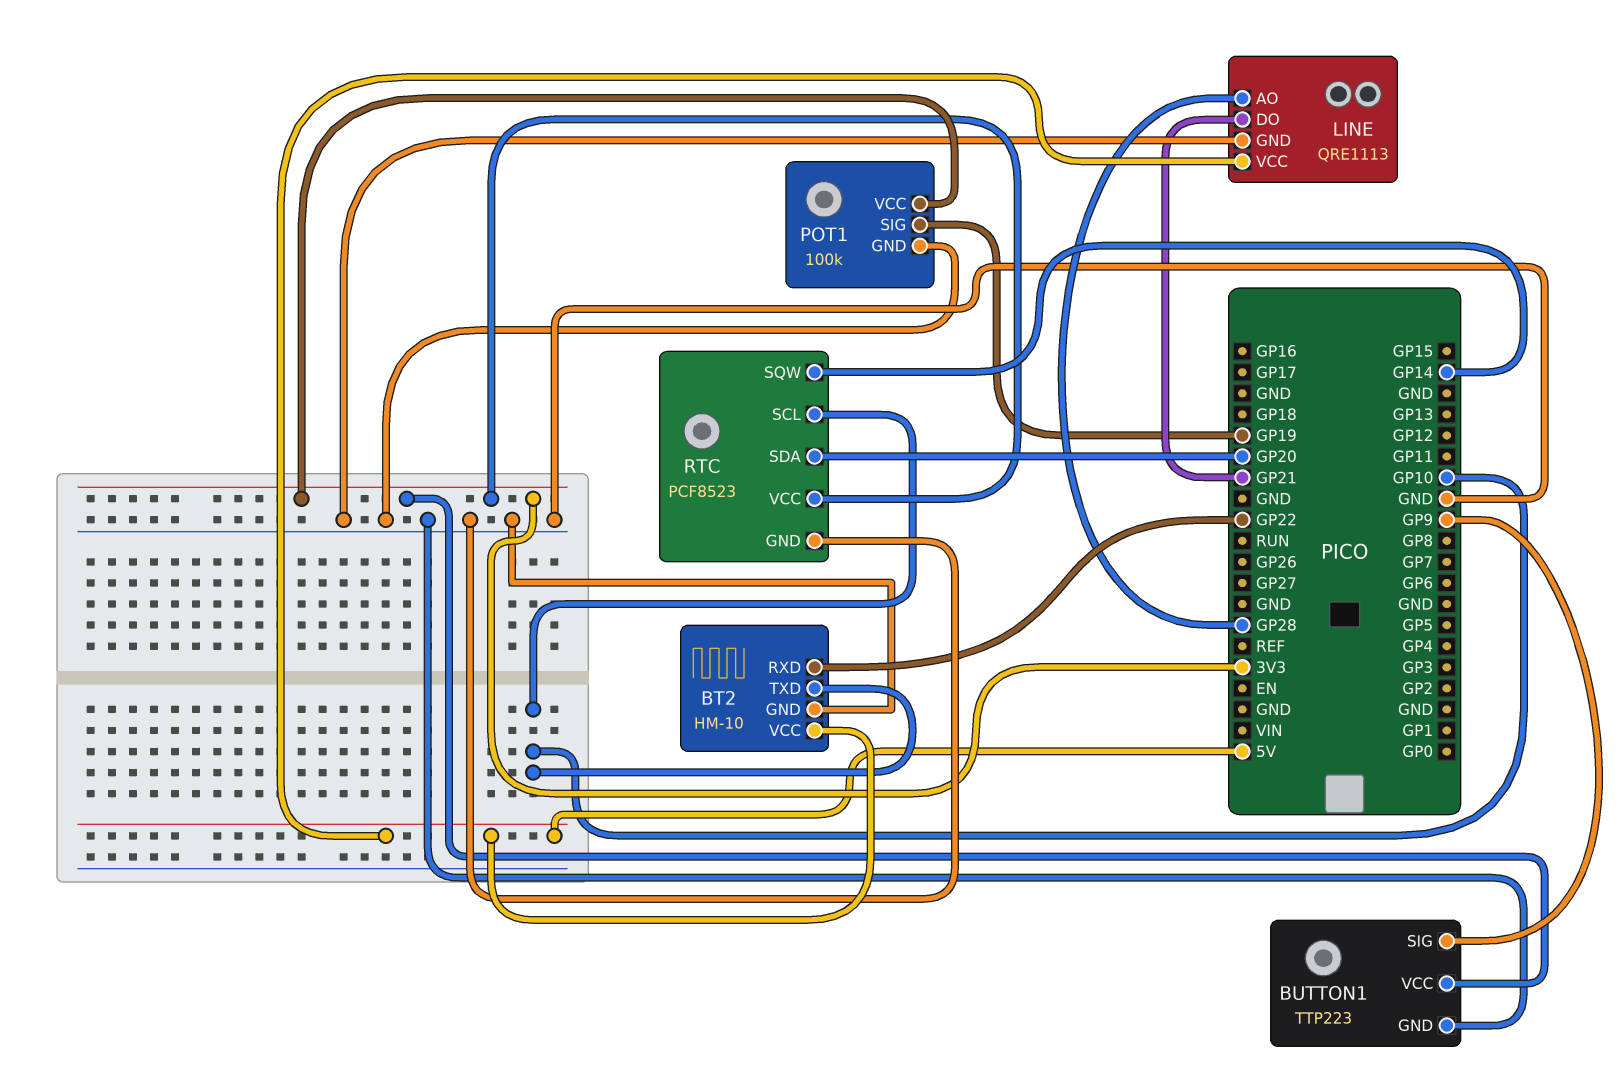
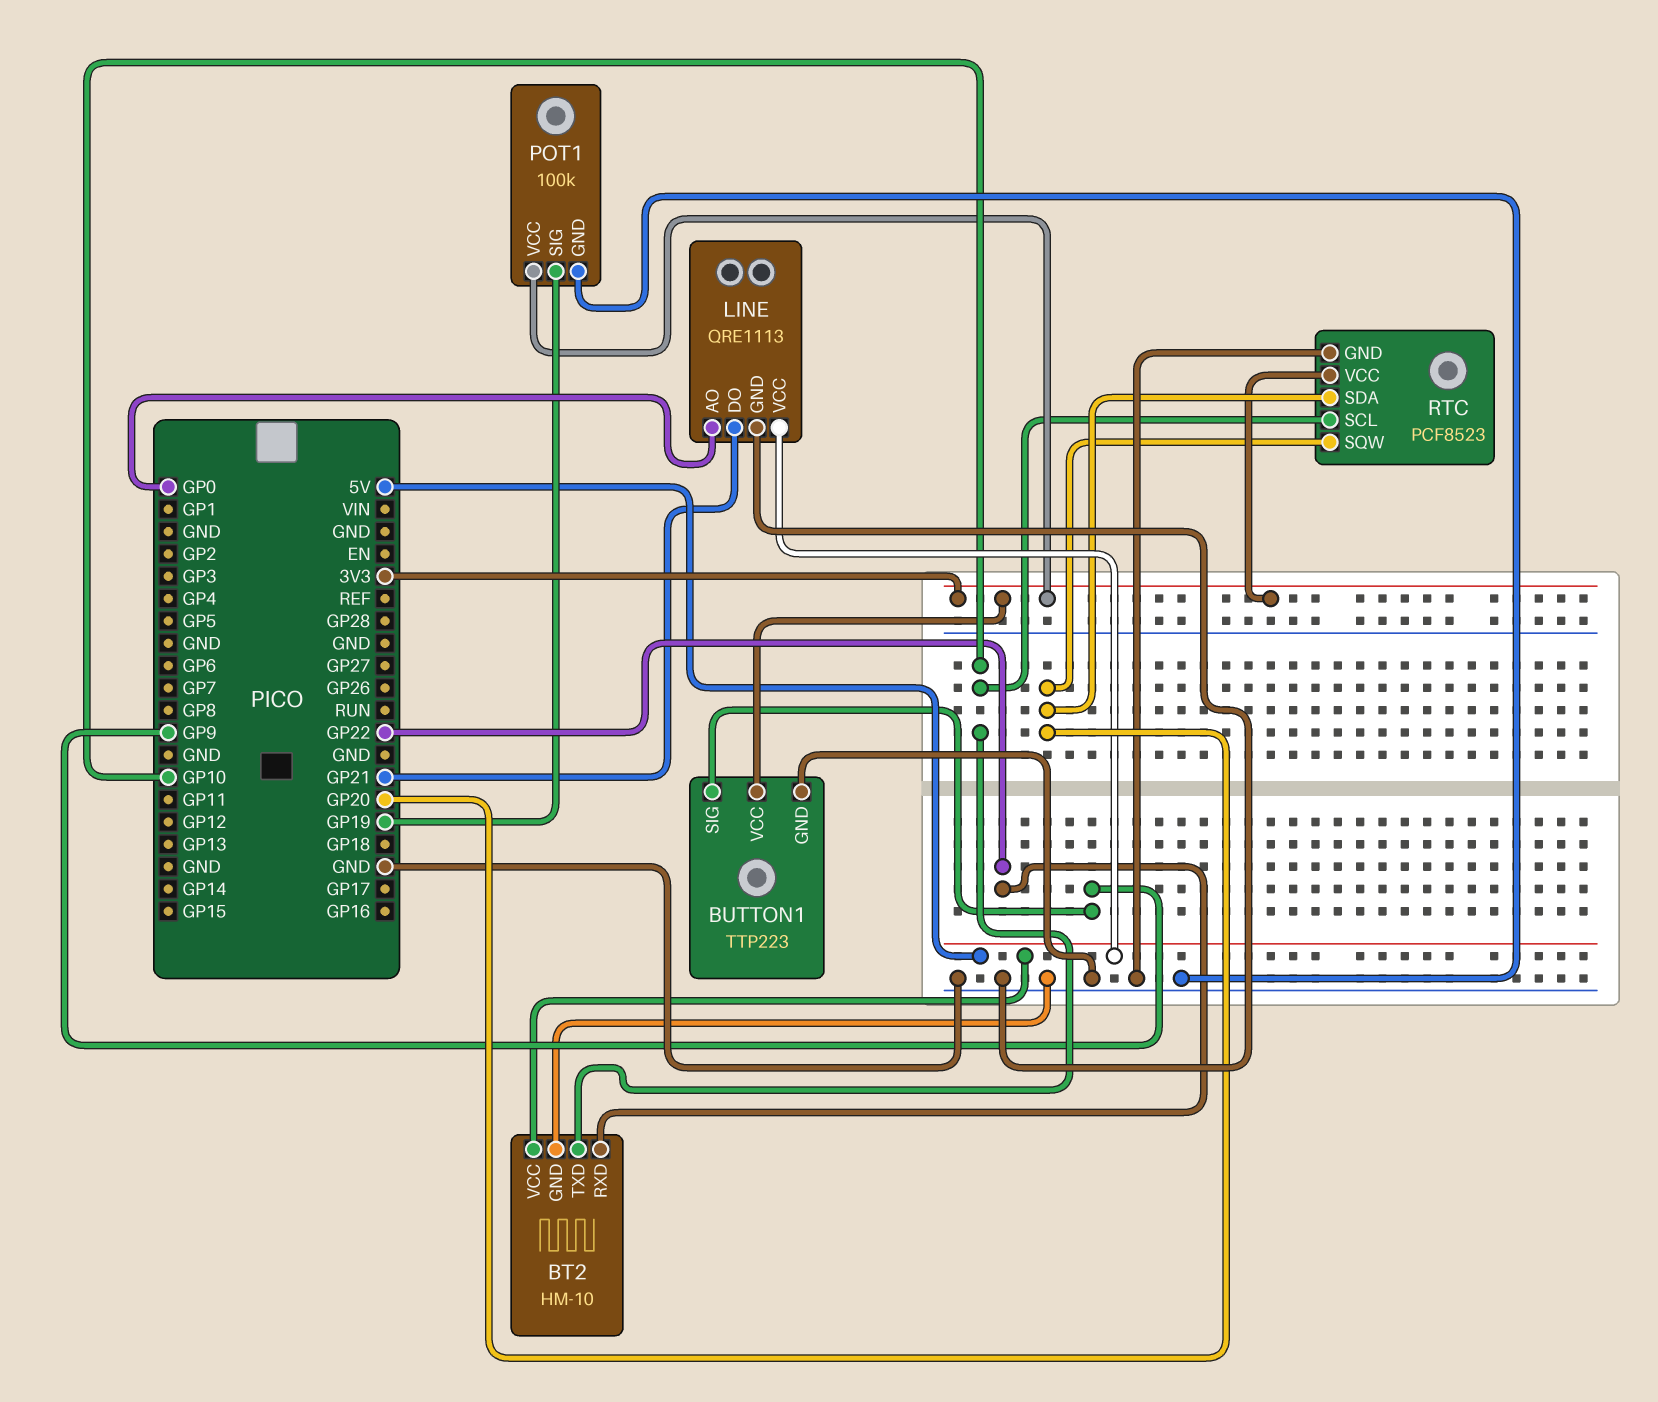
LINE pin AO: GP28 -> GP0
RTC pin SQW: GP14 -> GP20

